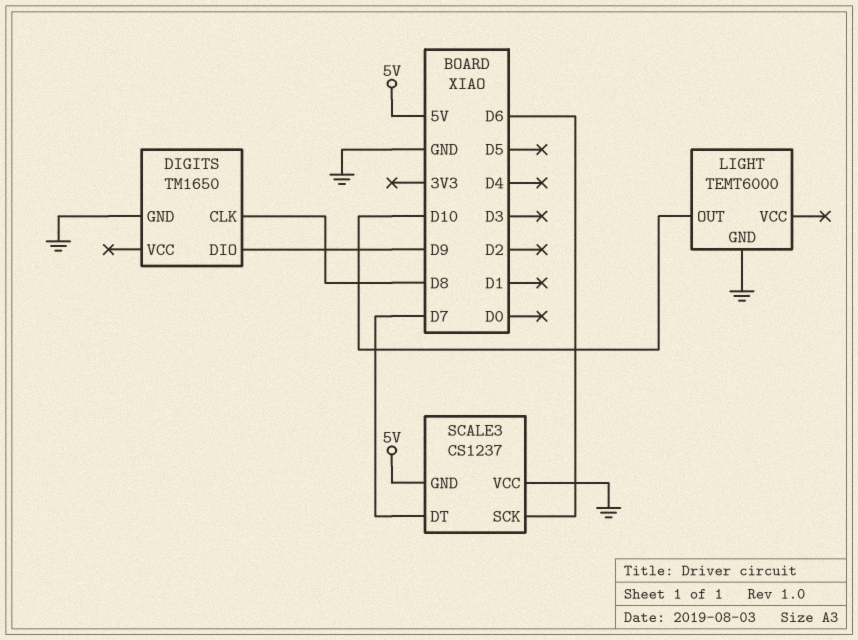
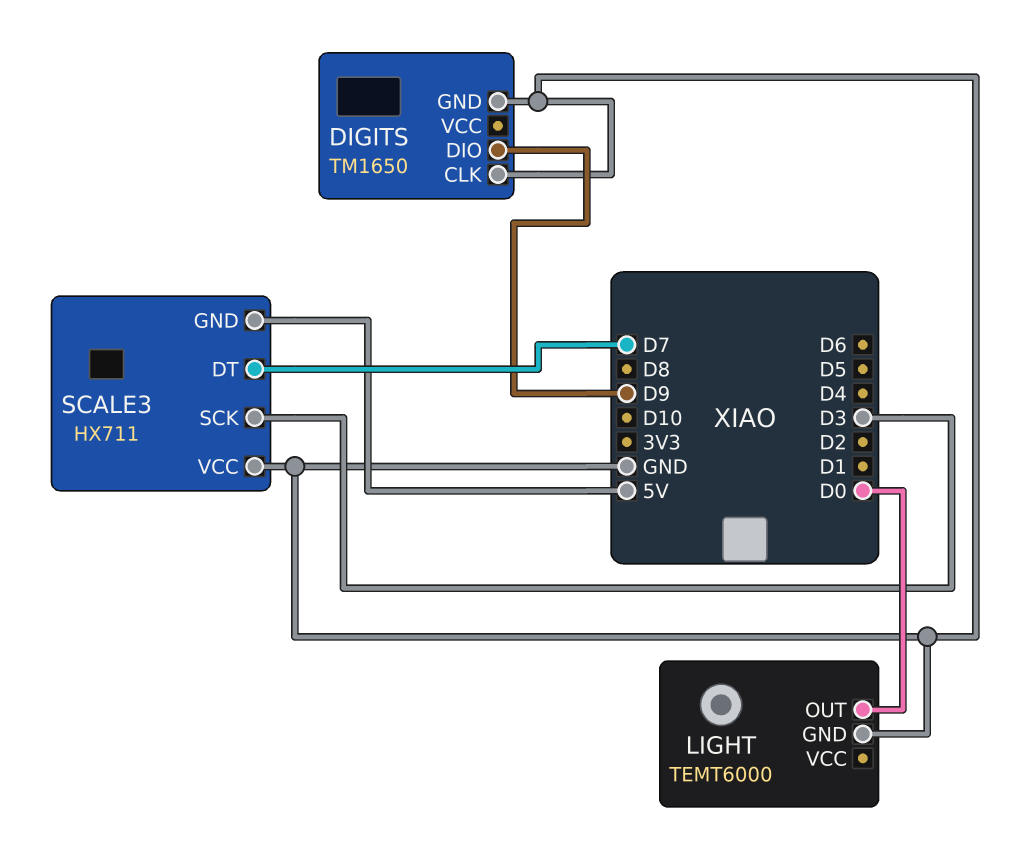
DIGITS pin CLK: D8 -> GND
LIGHT pin OUT: D10 -> D0
SCALE3: CS1237 -> HX711
SCALE3 pin SCK: D6 -> D3

